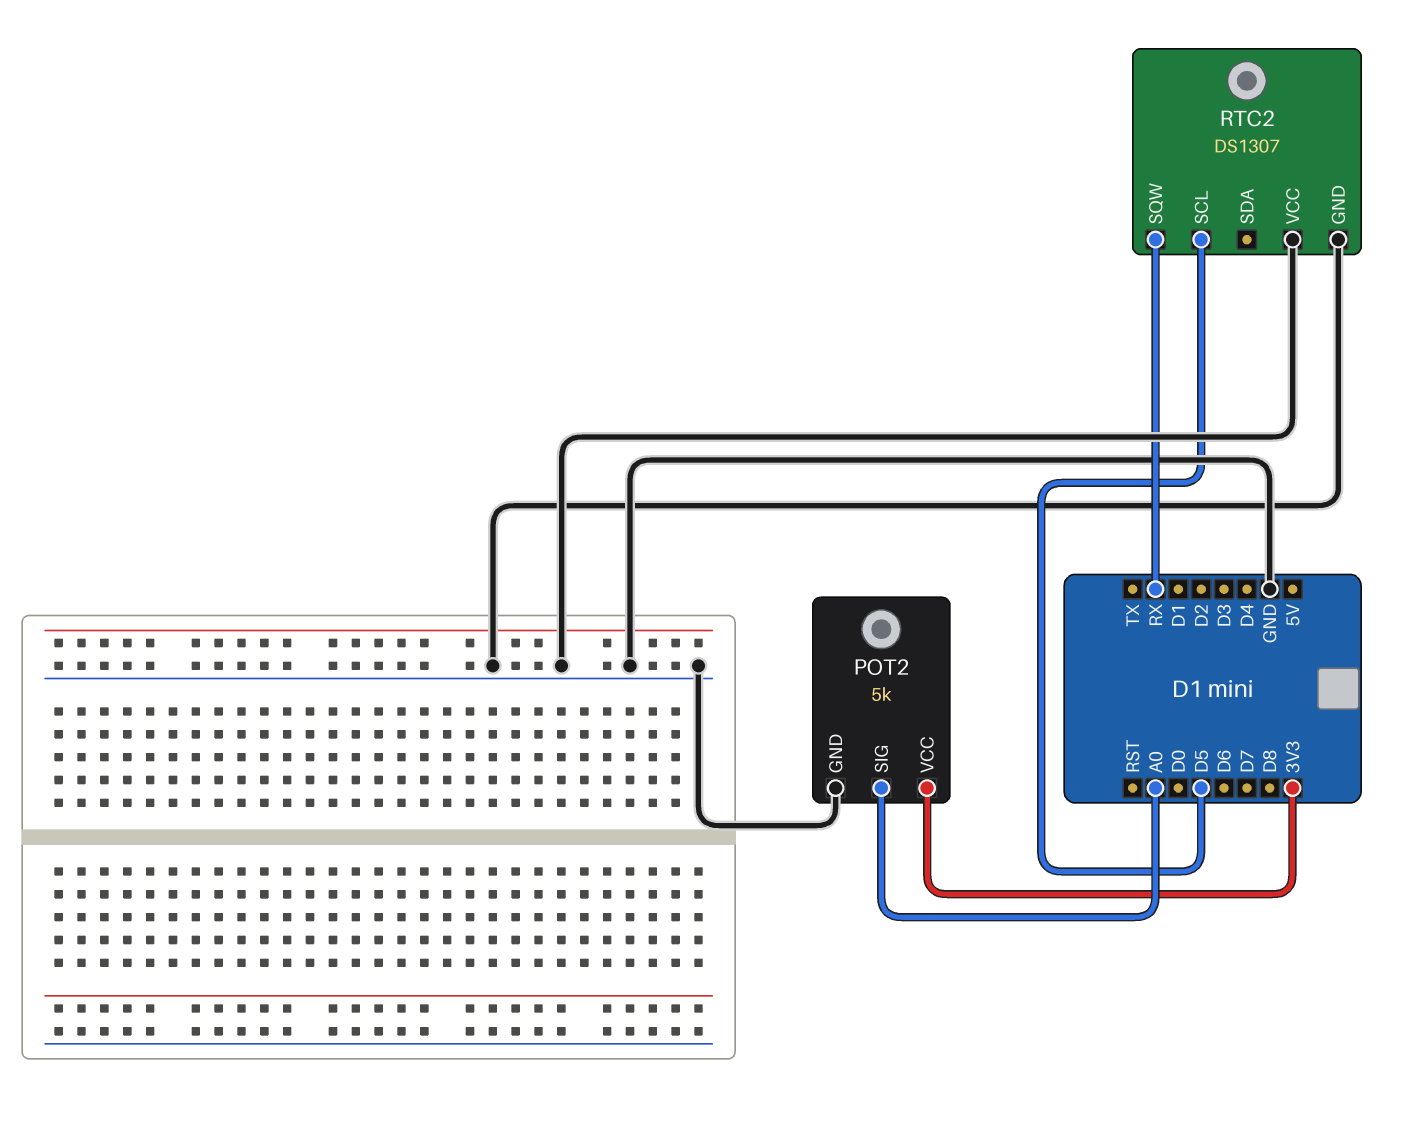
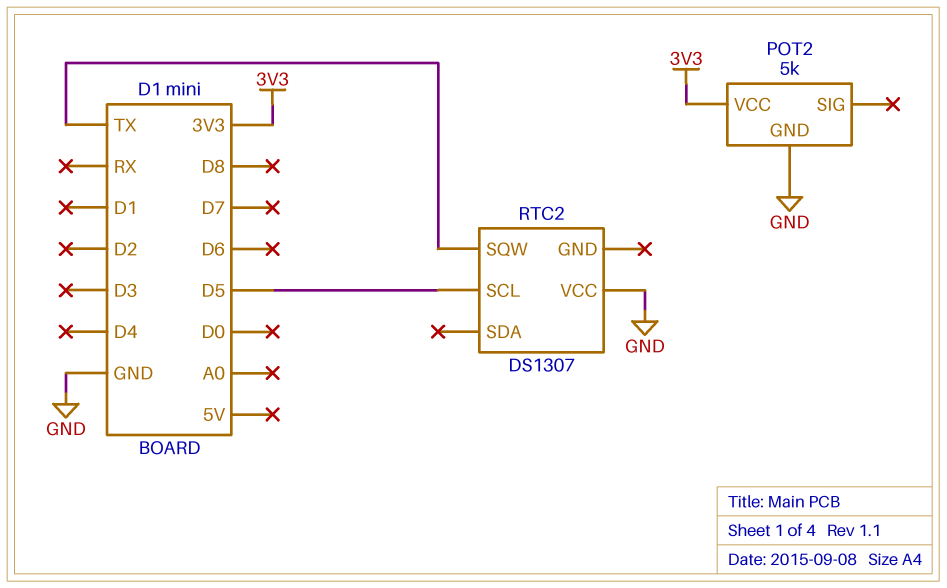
POT2 pin SIG: A0 -> none
RTC2 pin GND: GND -> none
RTC2 pin SQW: RX -> TX

